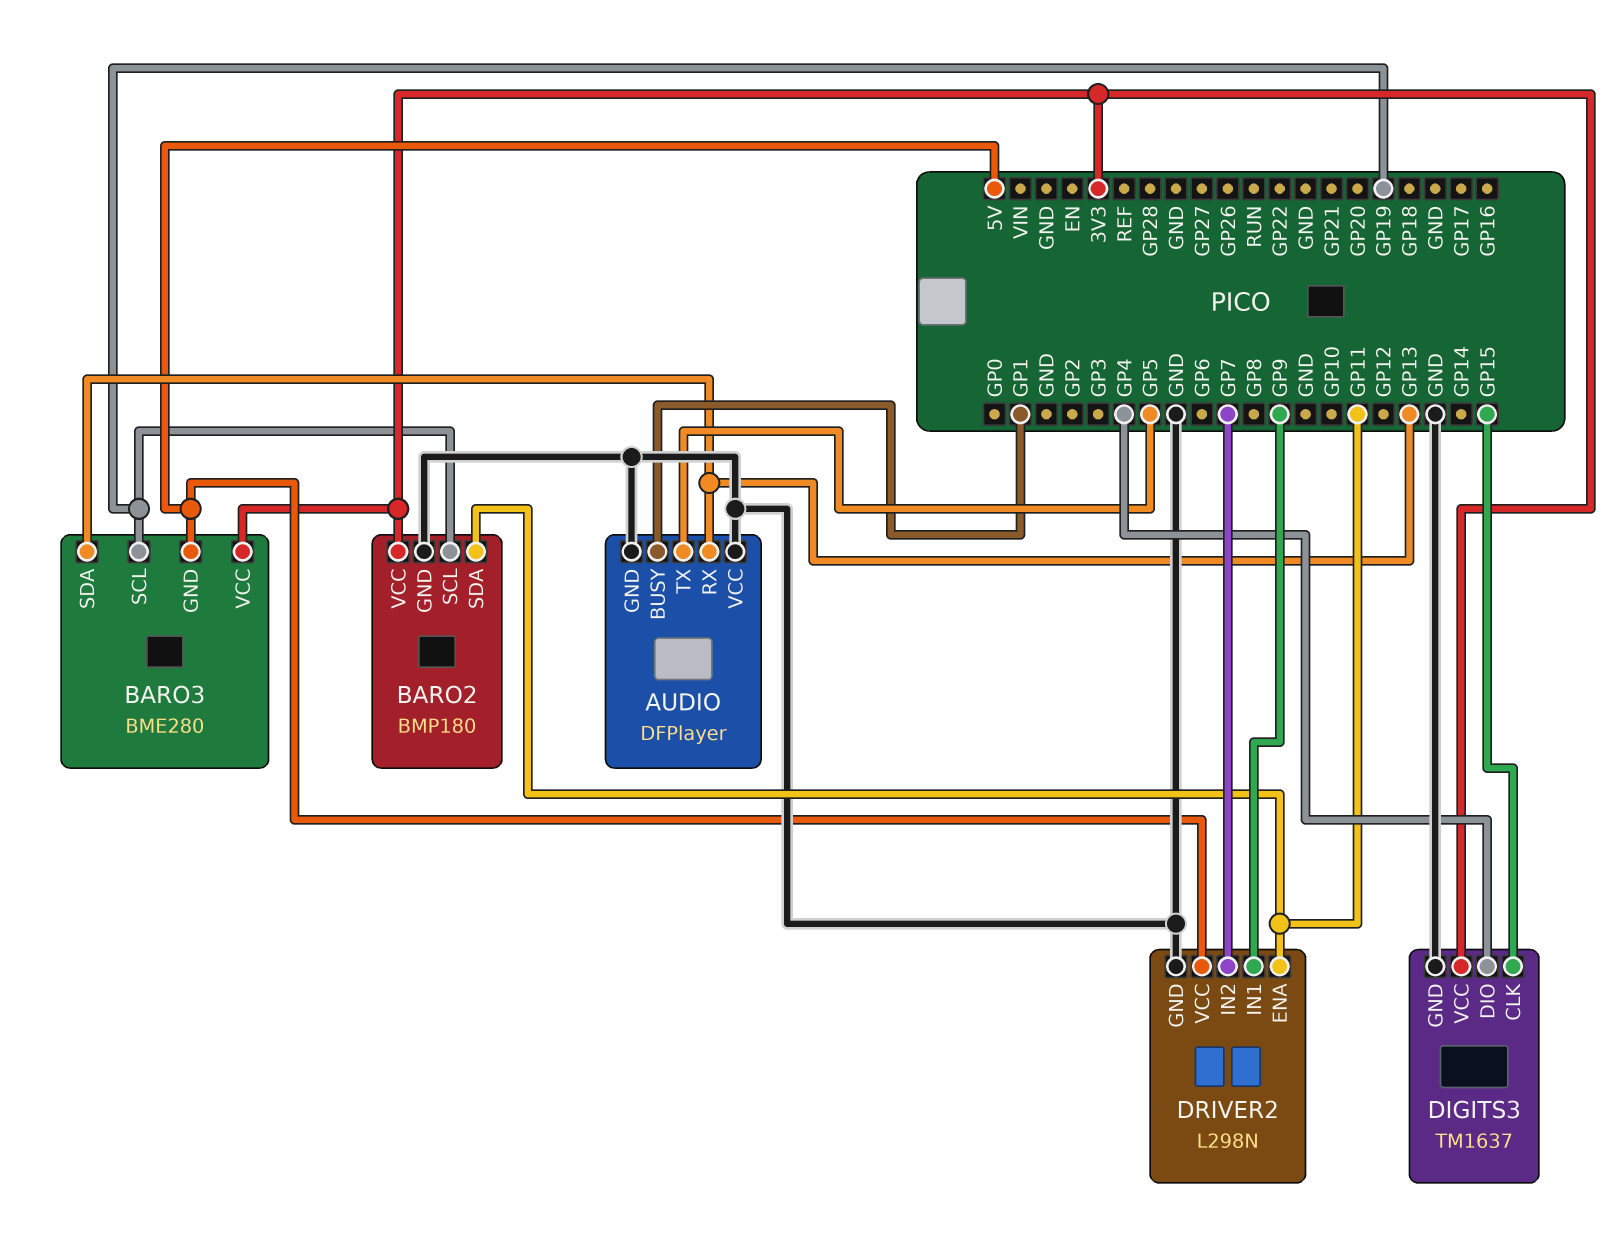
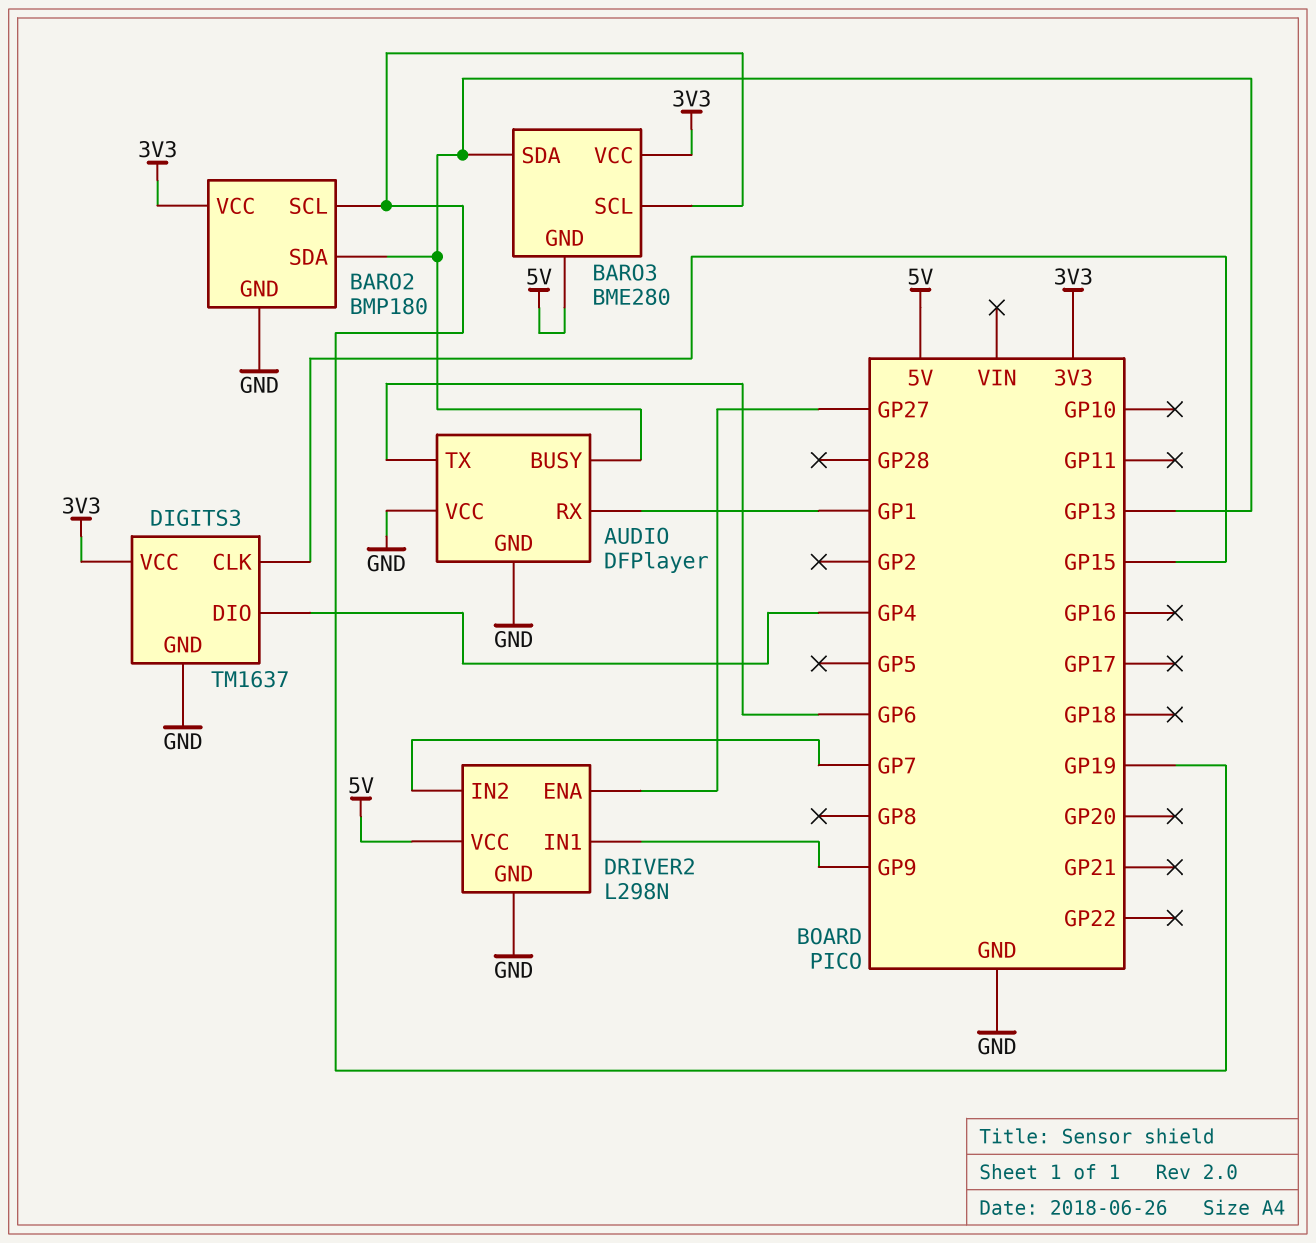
AUDIO pin BUSY: GP1 -> GP13
AUDIO pin RX: GP13 -> GP1
AUDIO pin TX: GP5 -> GP6
BARO2 pin SDA: GP11 -> GP13
DRIVER2 pin ENA: GP11 -> GP27

